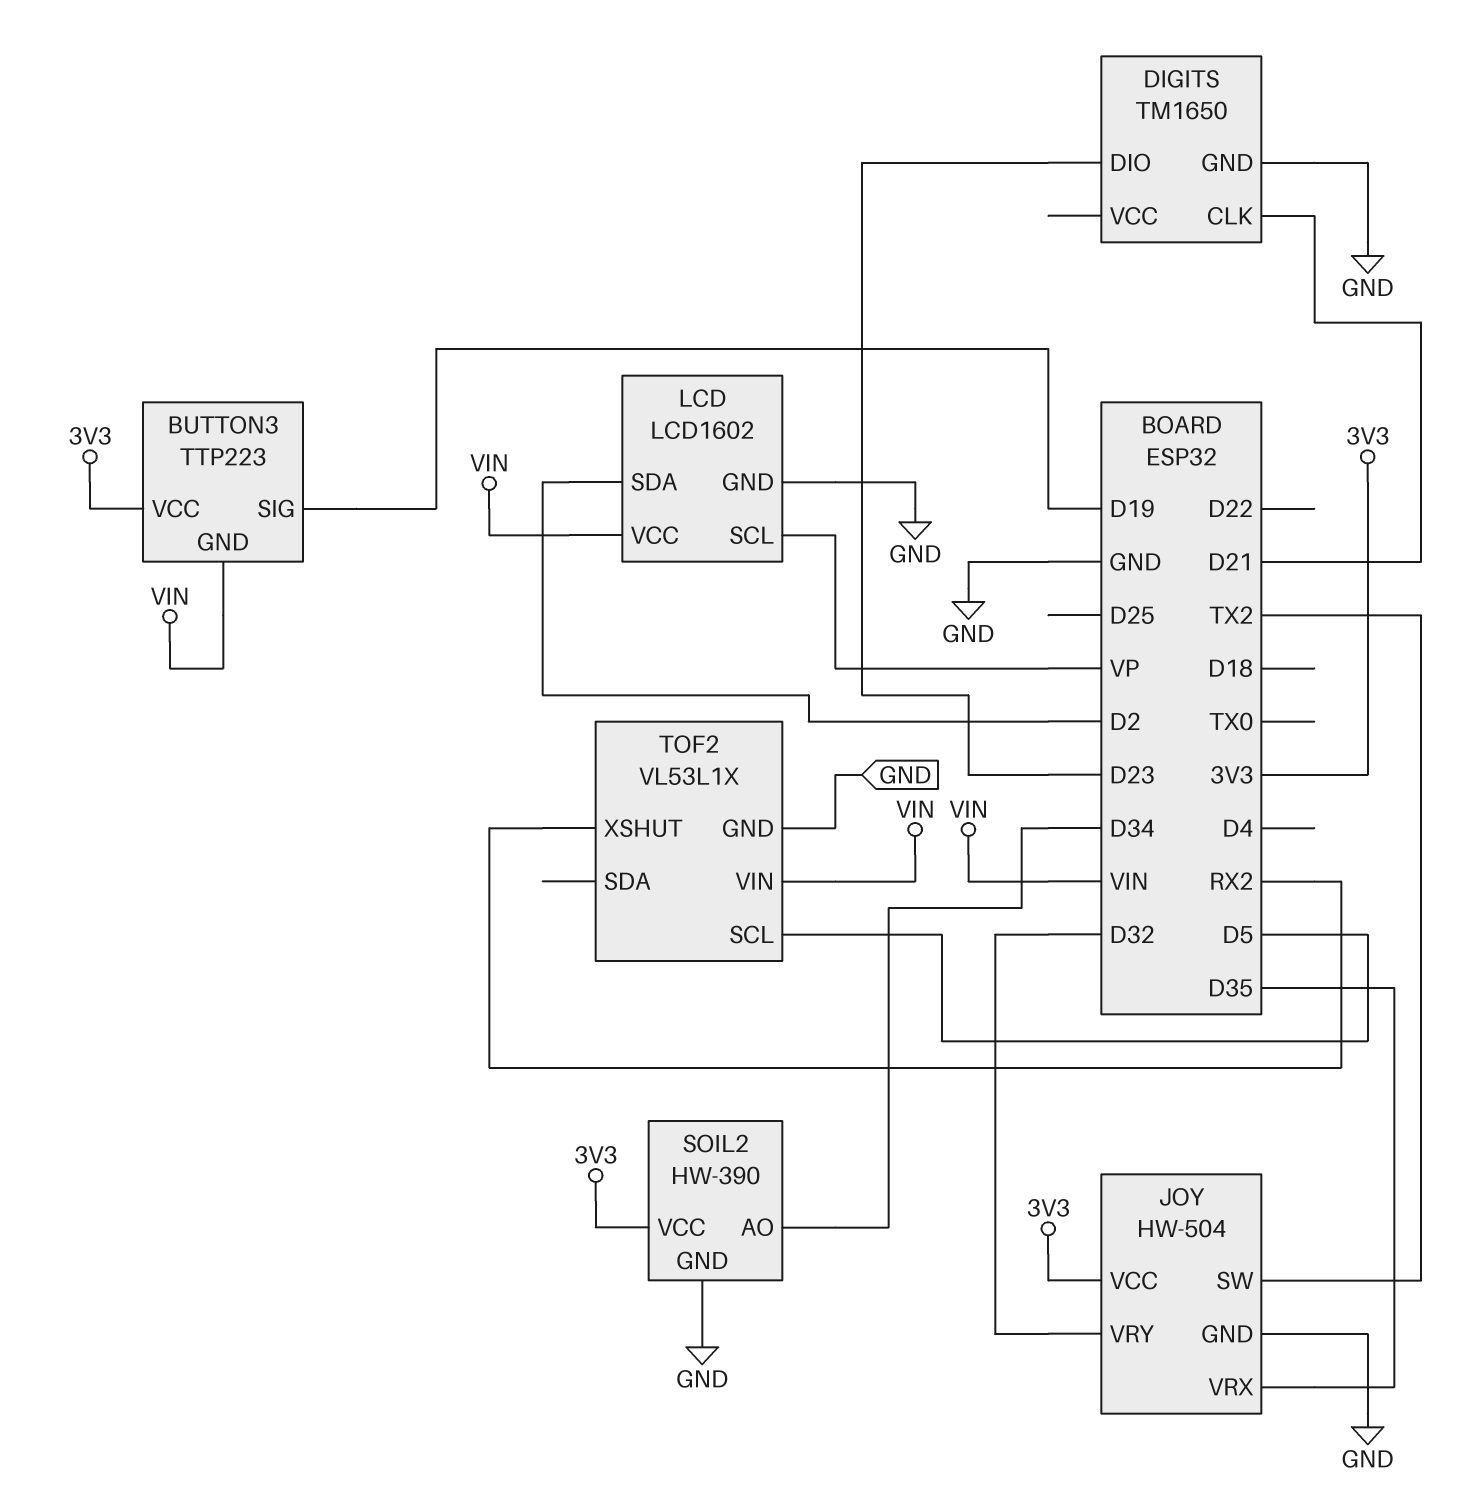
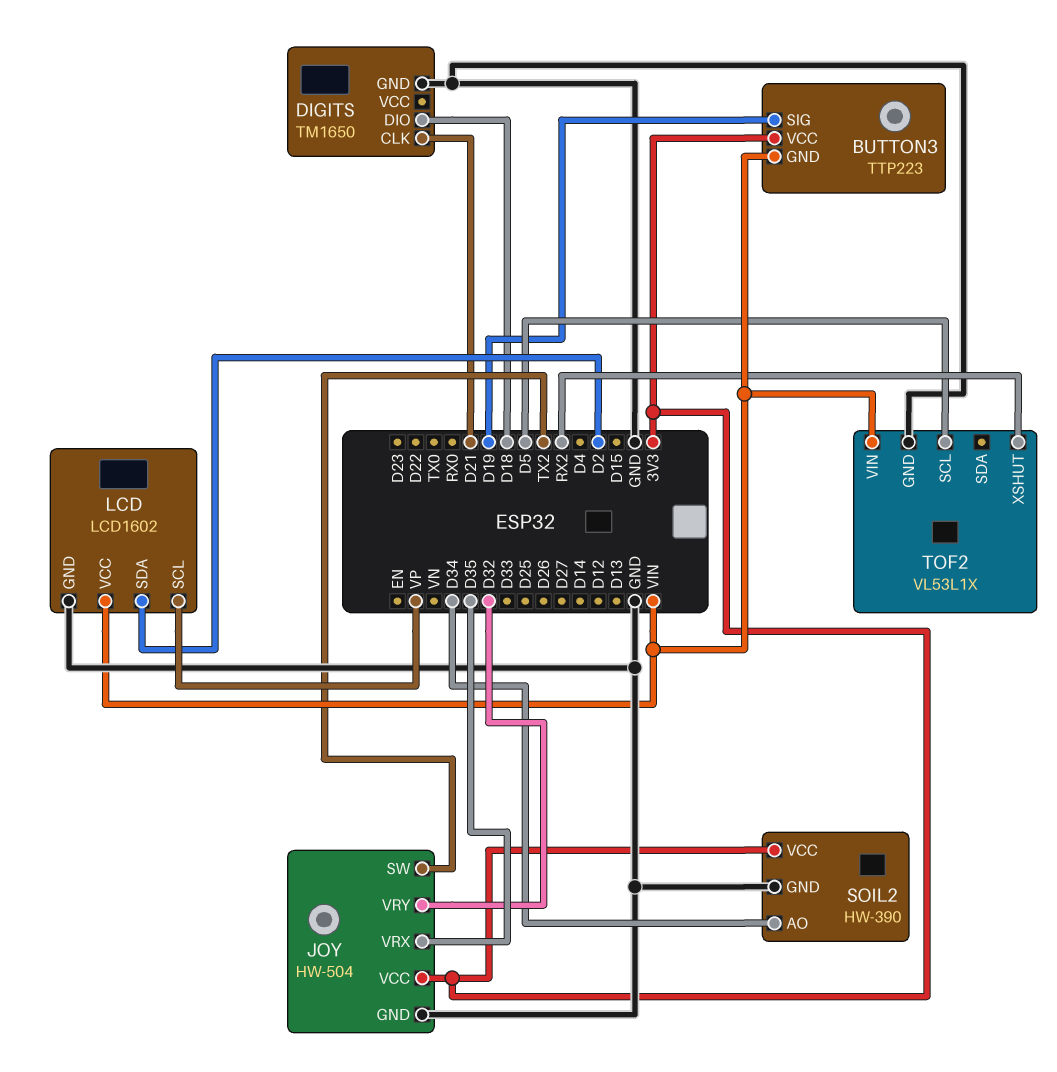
DIGITS pin DIO: D23 -> D18

